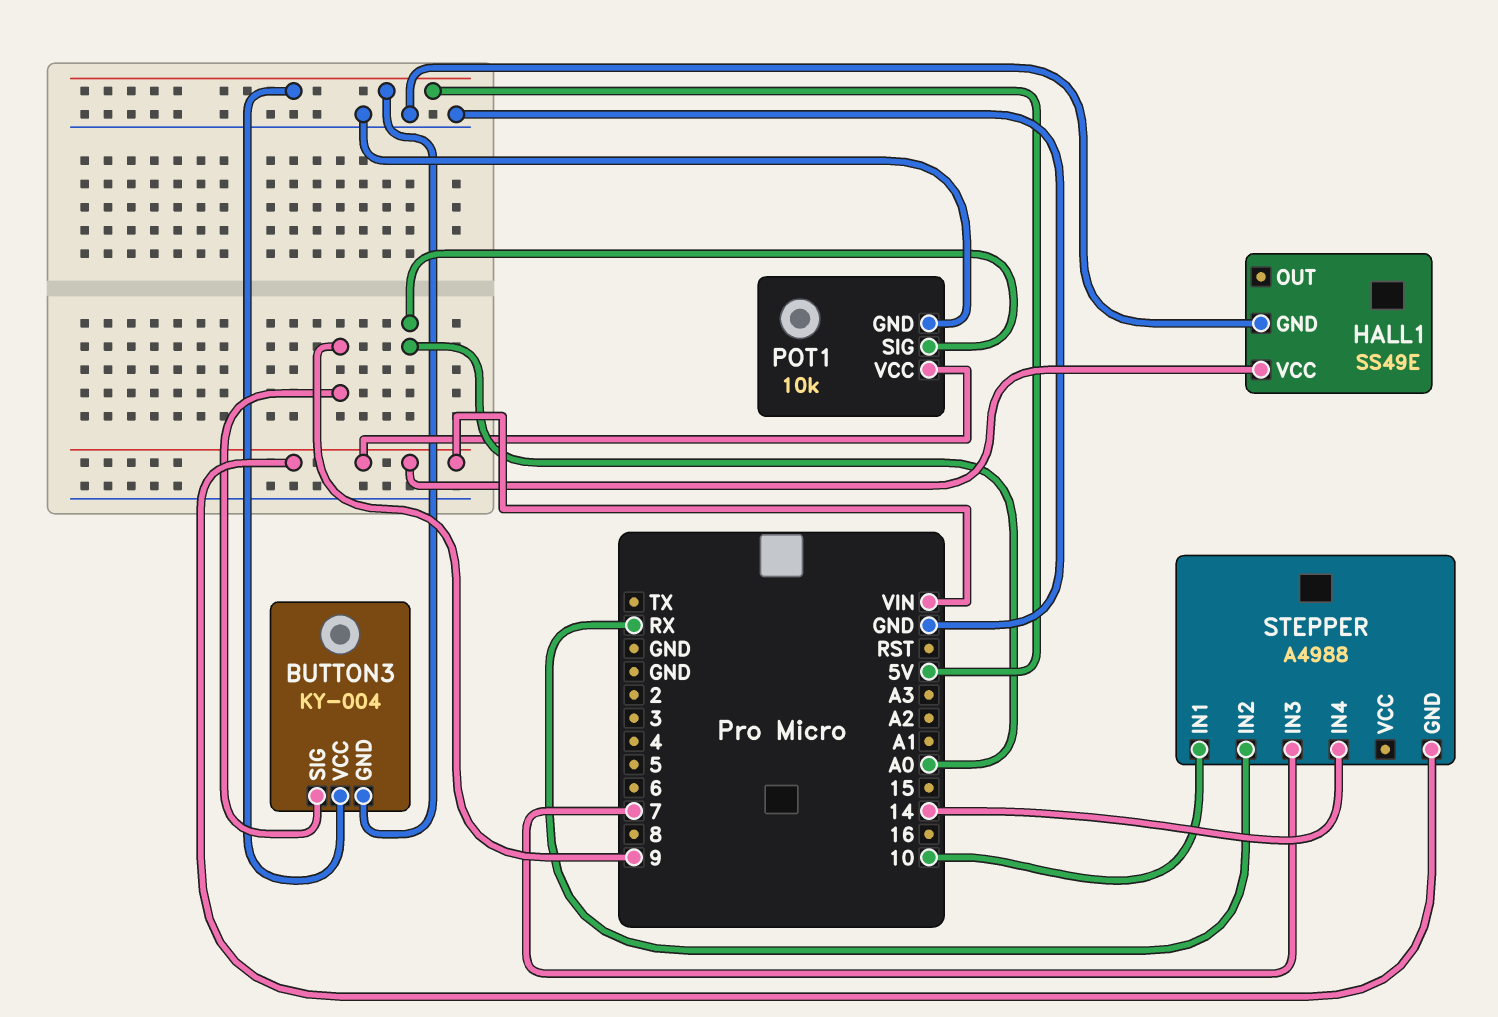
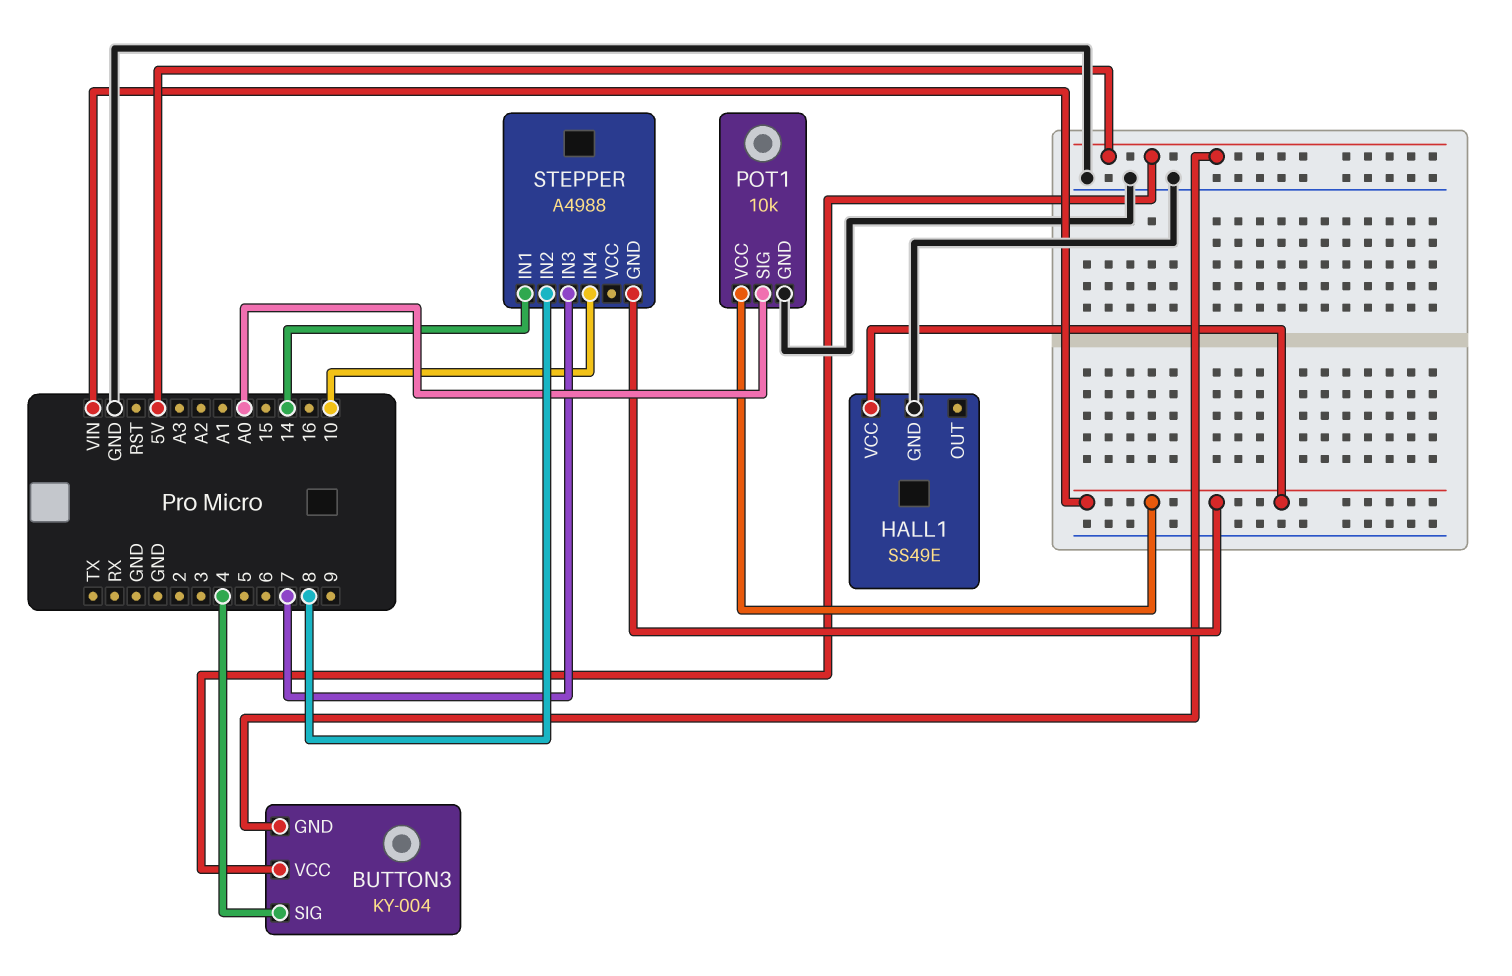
BUTTON3 pin SIG: 9 -> 4
STEPPER pin IN1: 10 -> 14
STEPPER pin IN2: RX -> 8
STEPPER pin IN4: 14 -> 10

